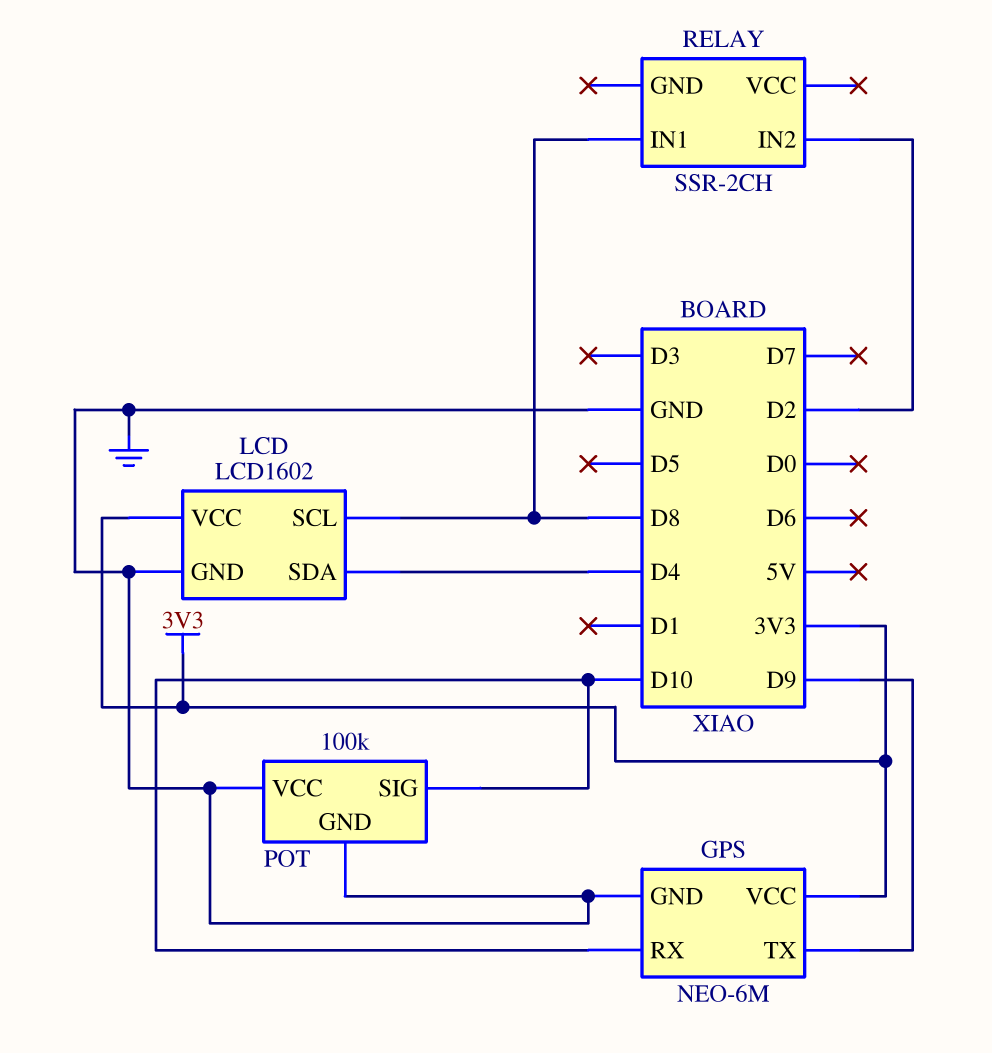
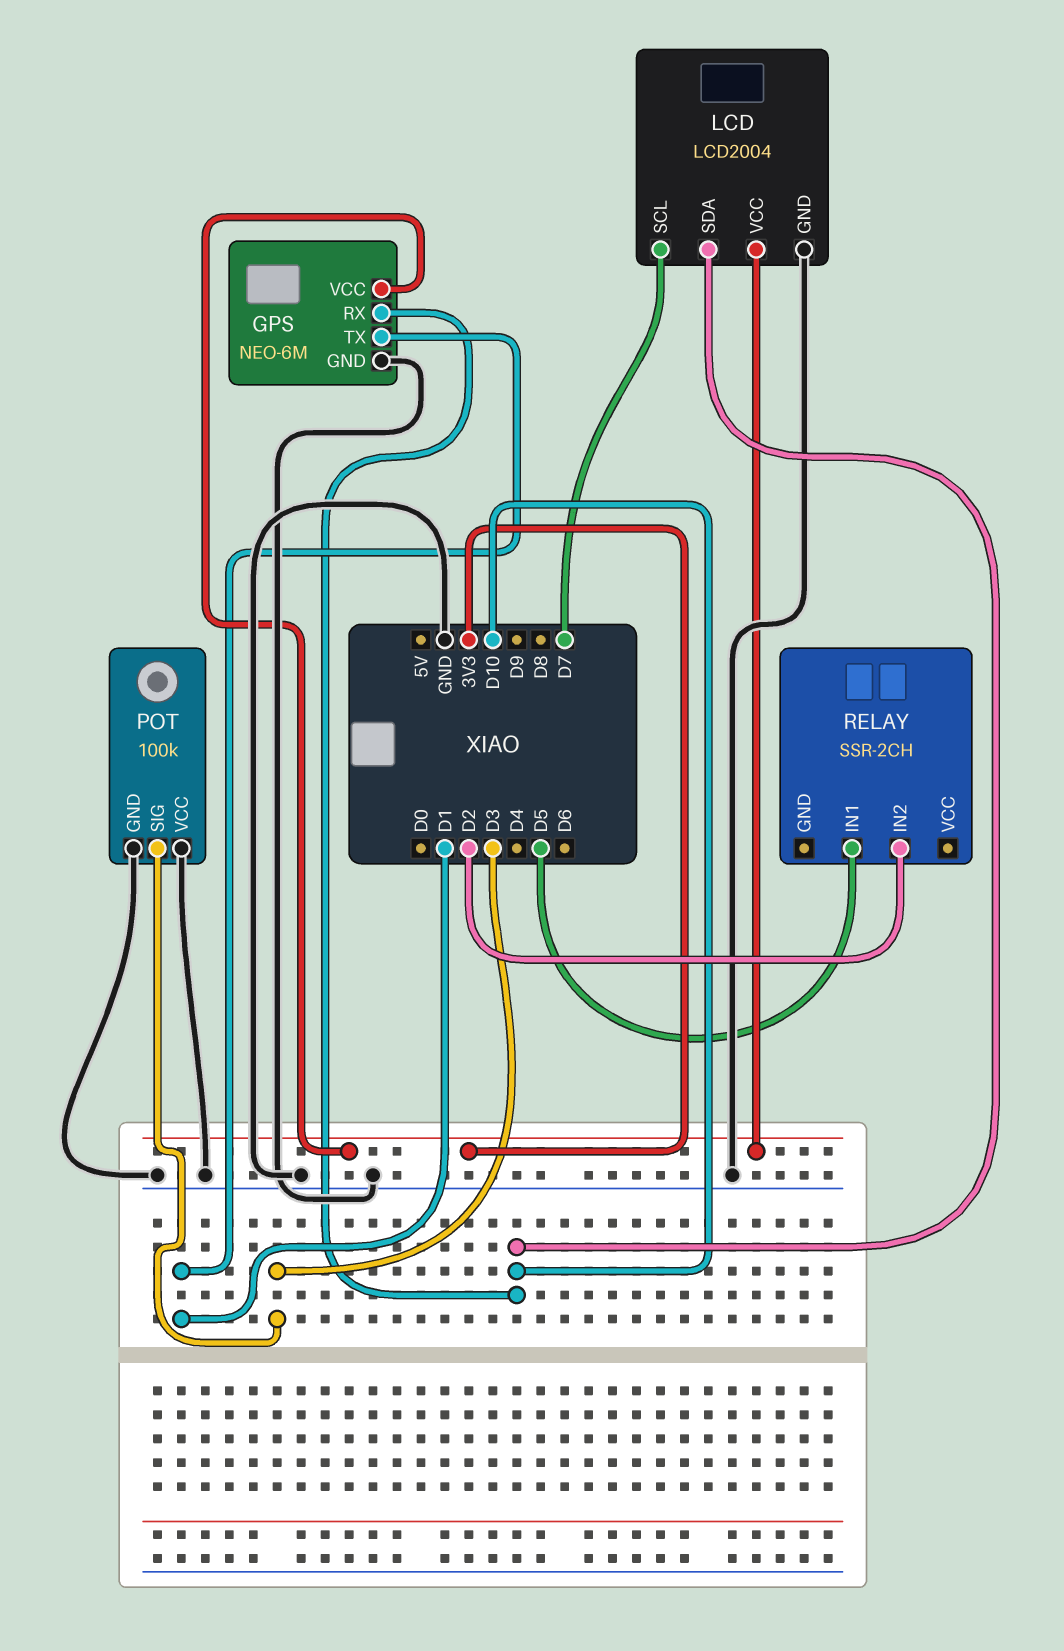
GPS pin TX: D9 -> D1
LCD: LCD1602 -> LCD2004
LCD pin SCL: D8 -> D7
LCD pin SDA: D4 -> D10
POT pin SIG: D10 -> D3
RELAY pin IN1: D8 -> D5

